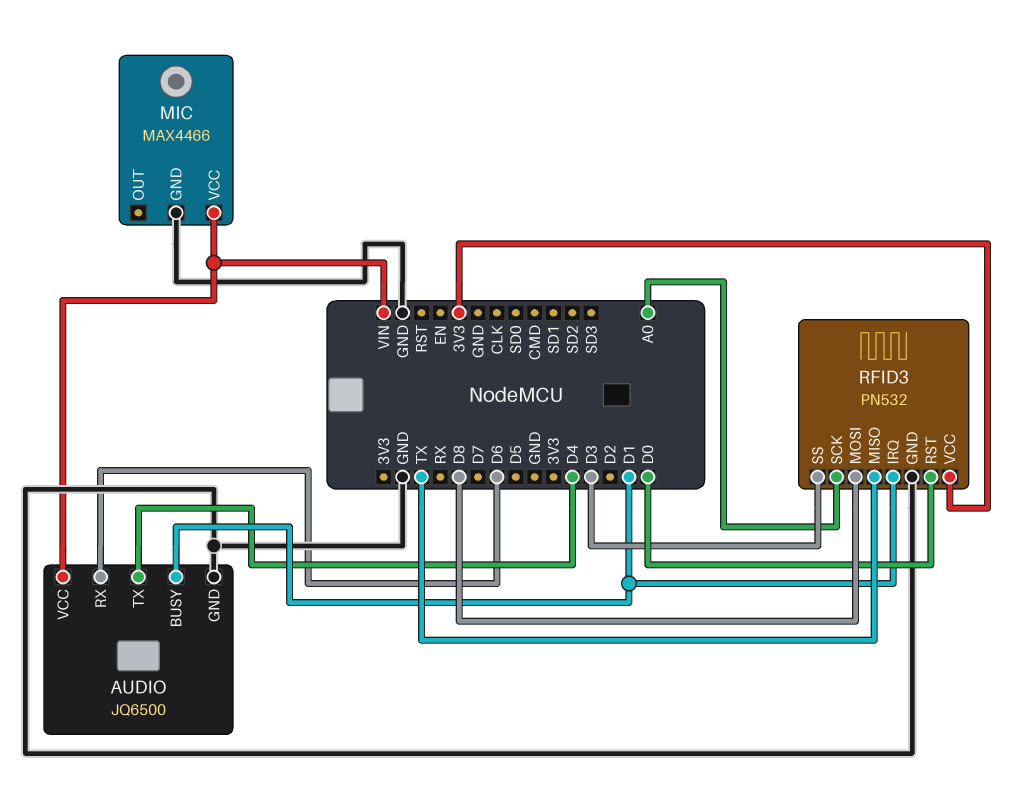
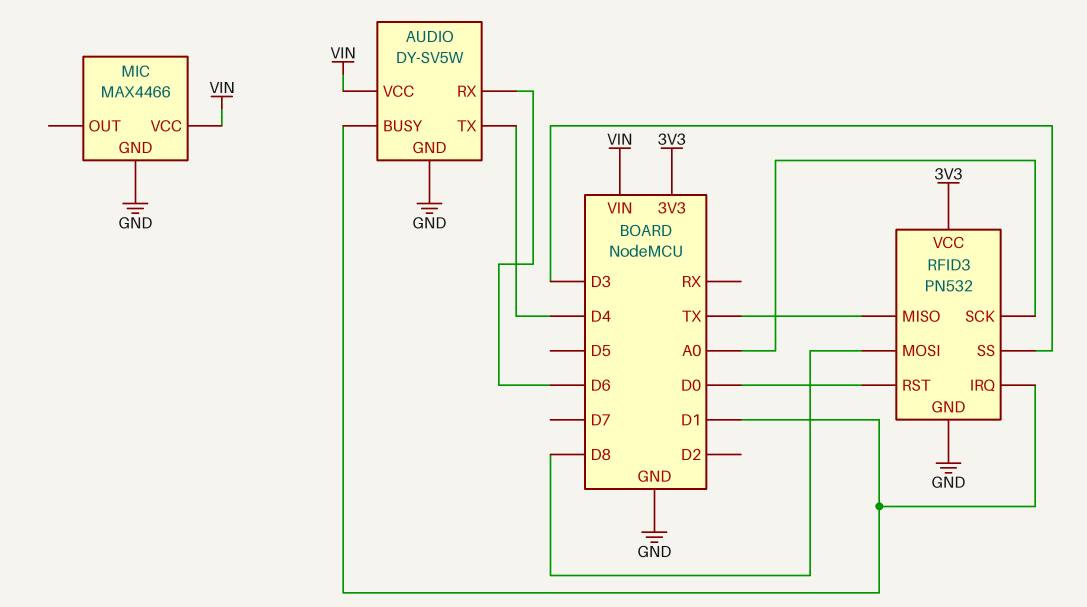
AUDIO: JQ6500 -> DY-SV5W

